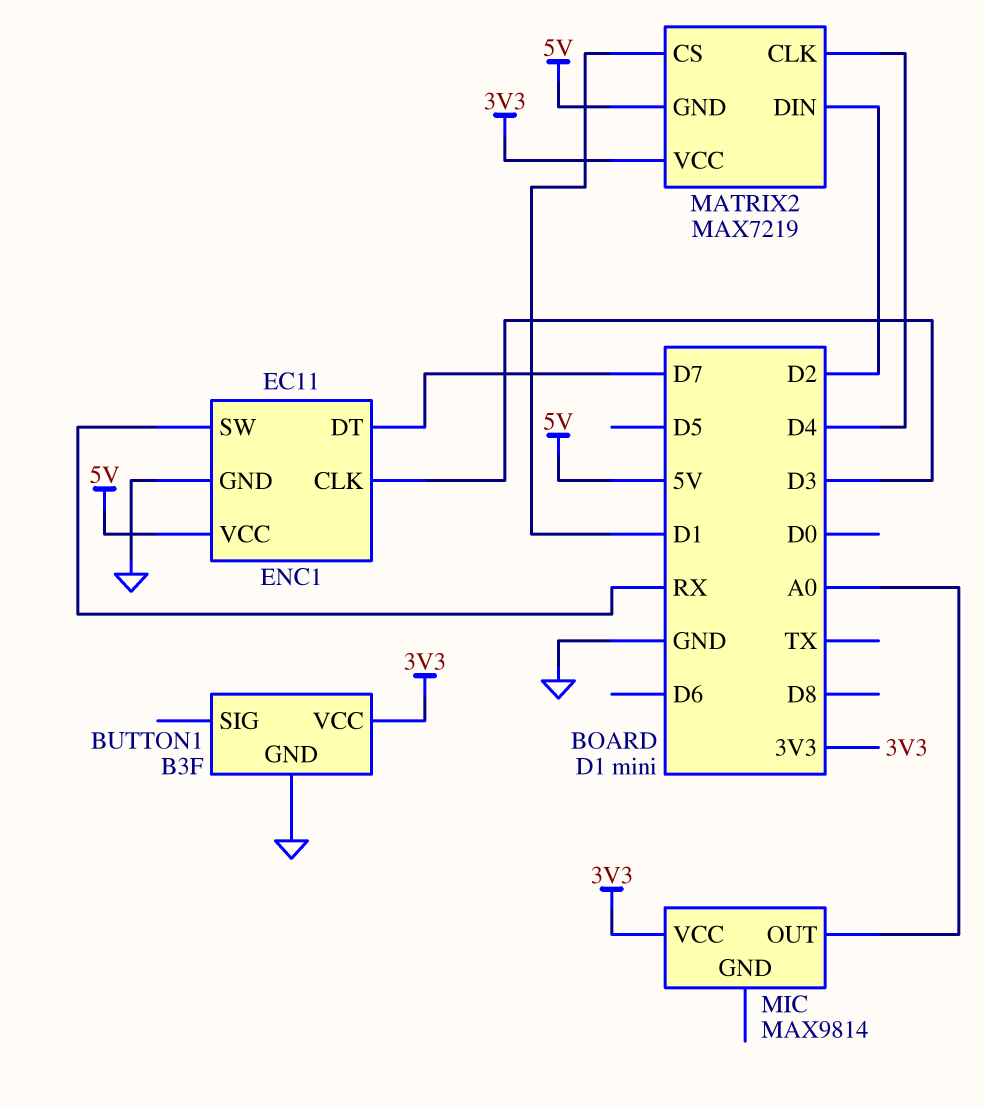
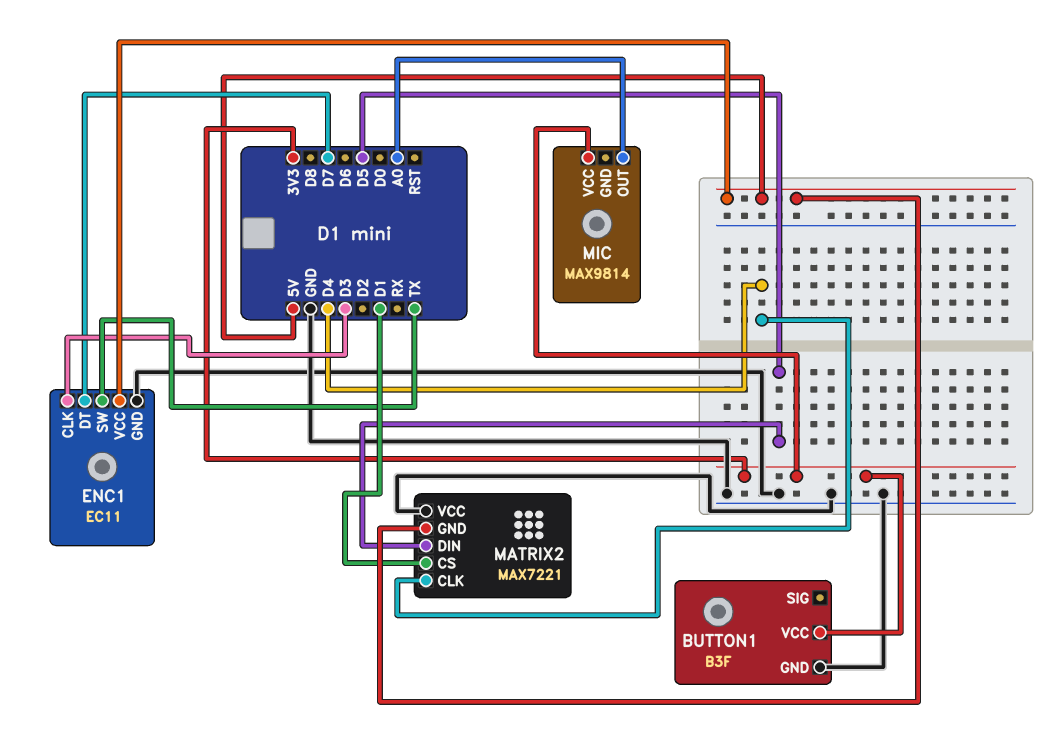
ENC1 pin SW: RX -> TX
MATRIX2: MAX7219 -> MAX7221
MATRIX2 pin DIN: D2 -> D5
MATRIX2 pin VCC: 3V3 -> GND

